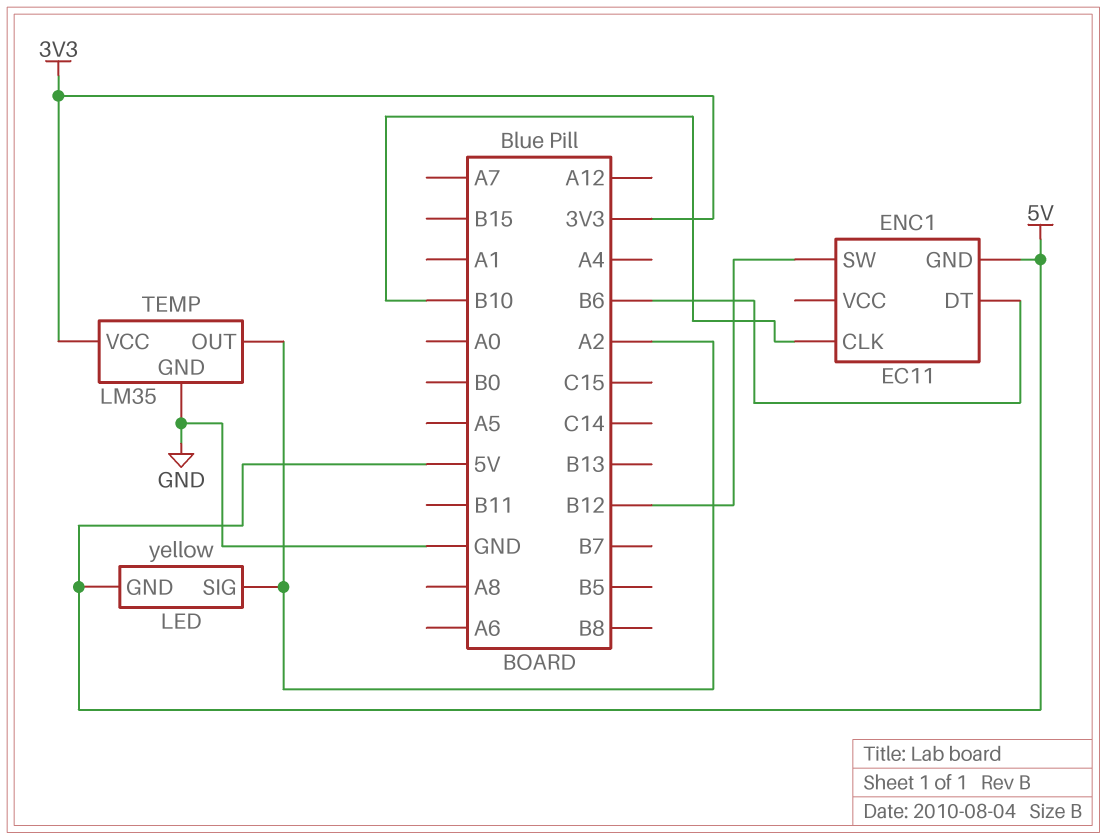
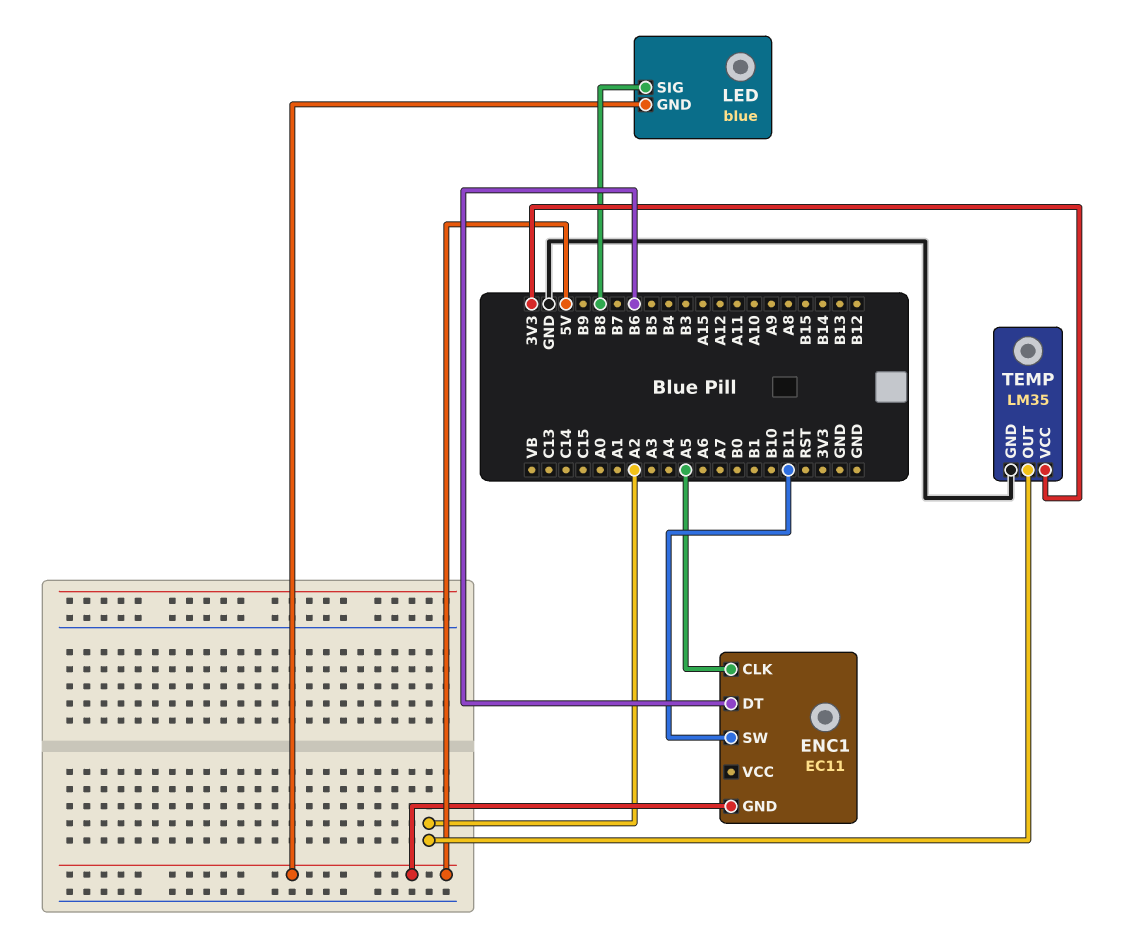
ENC1 pin CLK: B10 -> A5
ENC1 pin SW: B12 -> B11
LED: yellow -> blue
LED pin SIG: A2 -> B8

